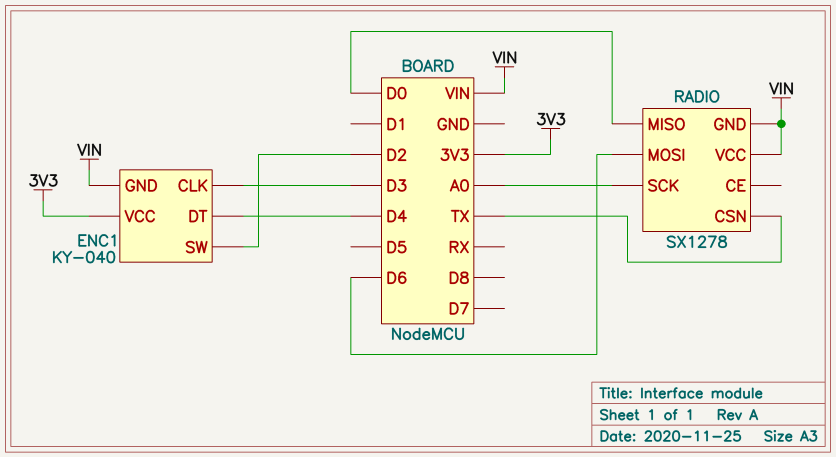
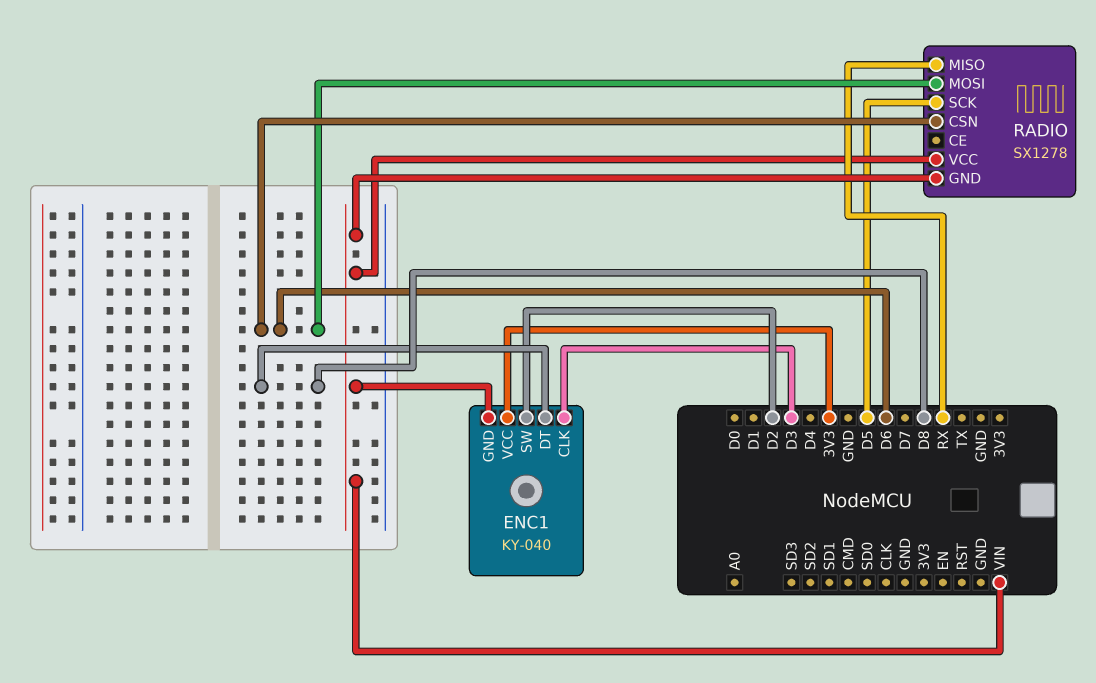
ENC1 pin DT: D4 -> D8
RADIO pin CSN: TX -> D6
RADIO pin MISO: D0 -> RX
RADIO pin SCK: A0 -> D5

